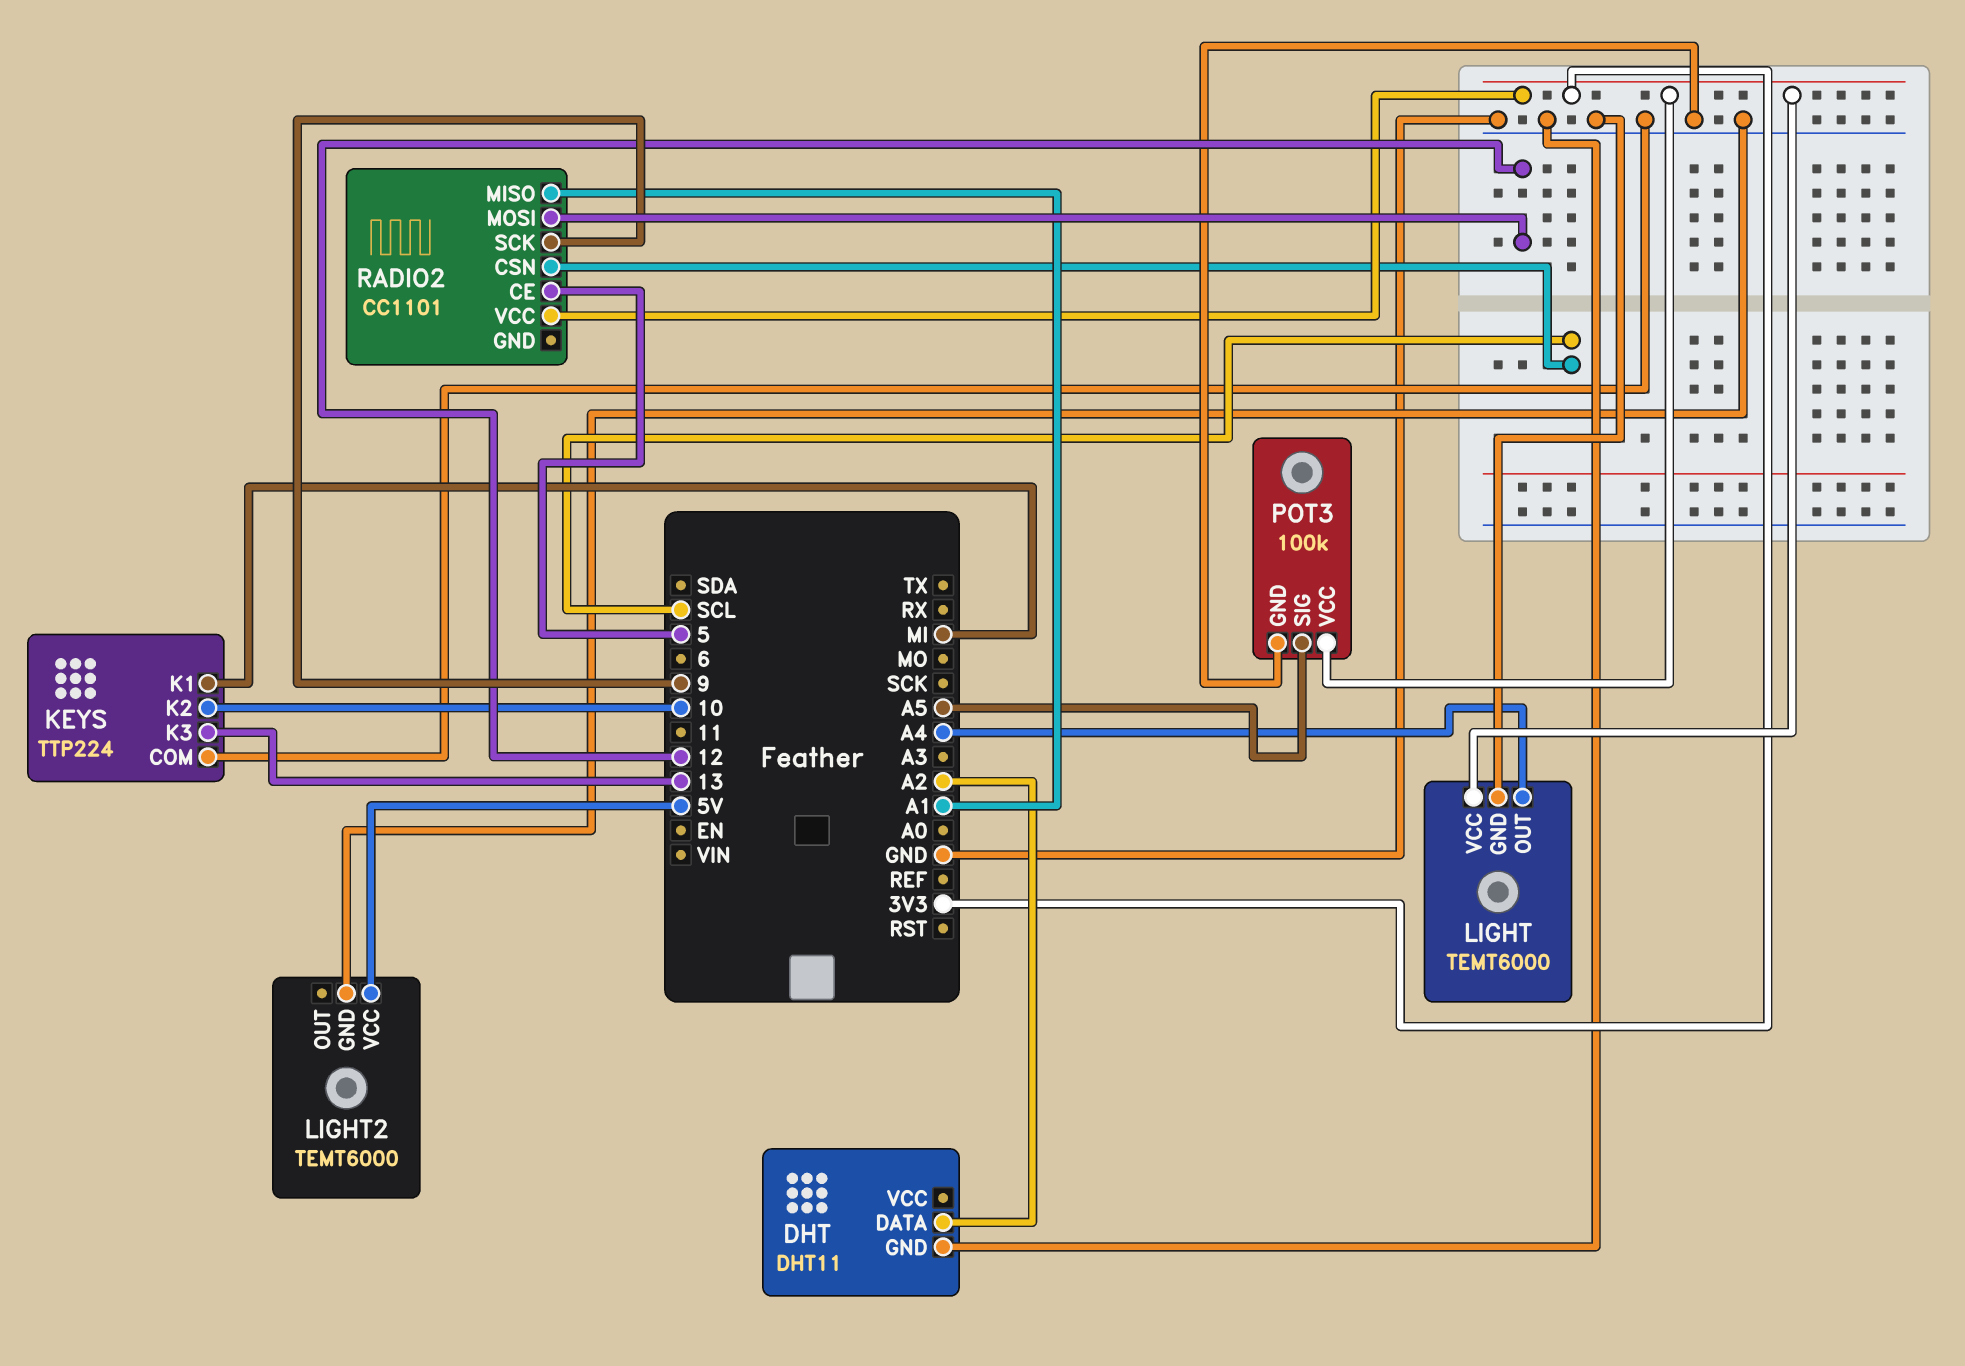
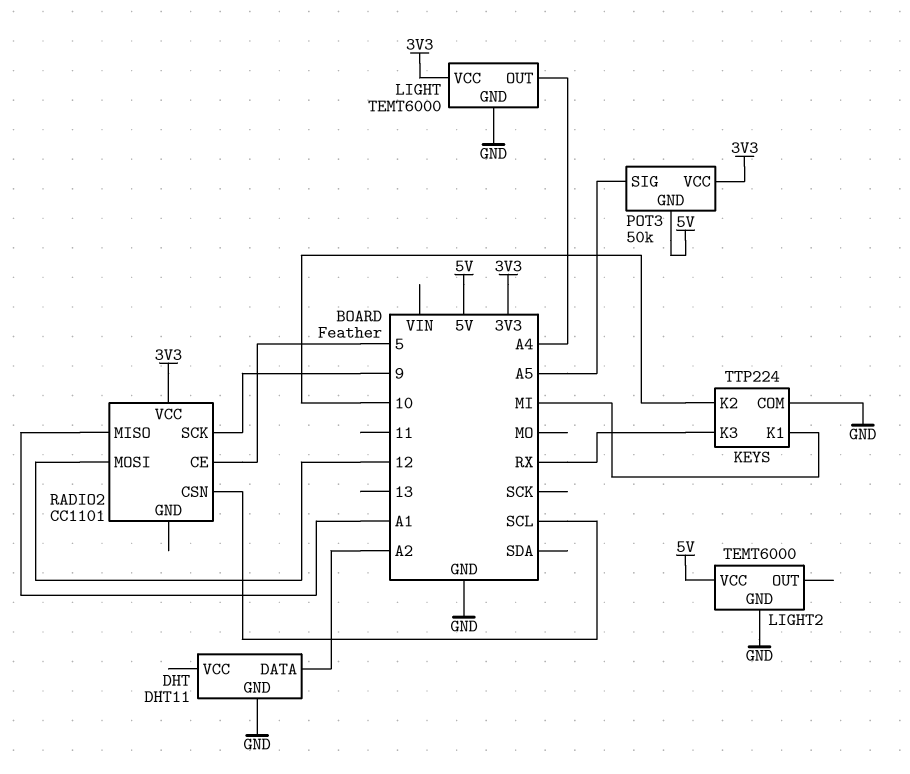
KEYS pin K3: 13 -> RX
POT3: 100k -> 50k
POT3 pin GND: GND -> 5V

